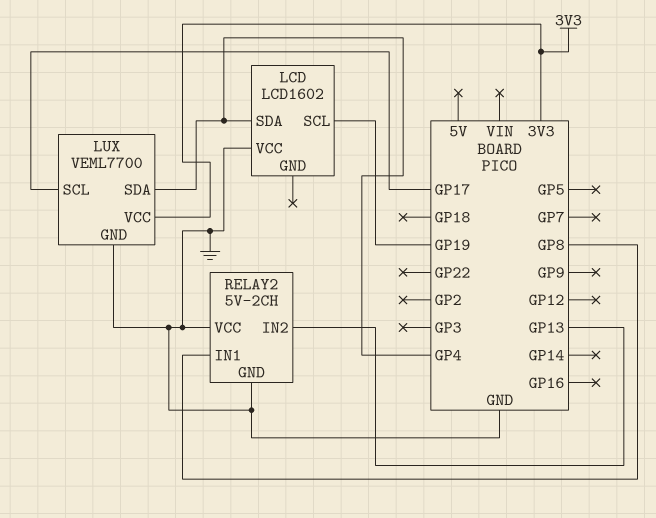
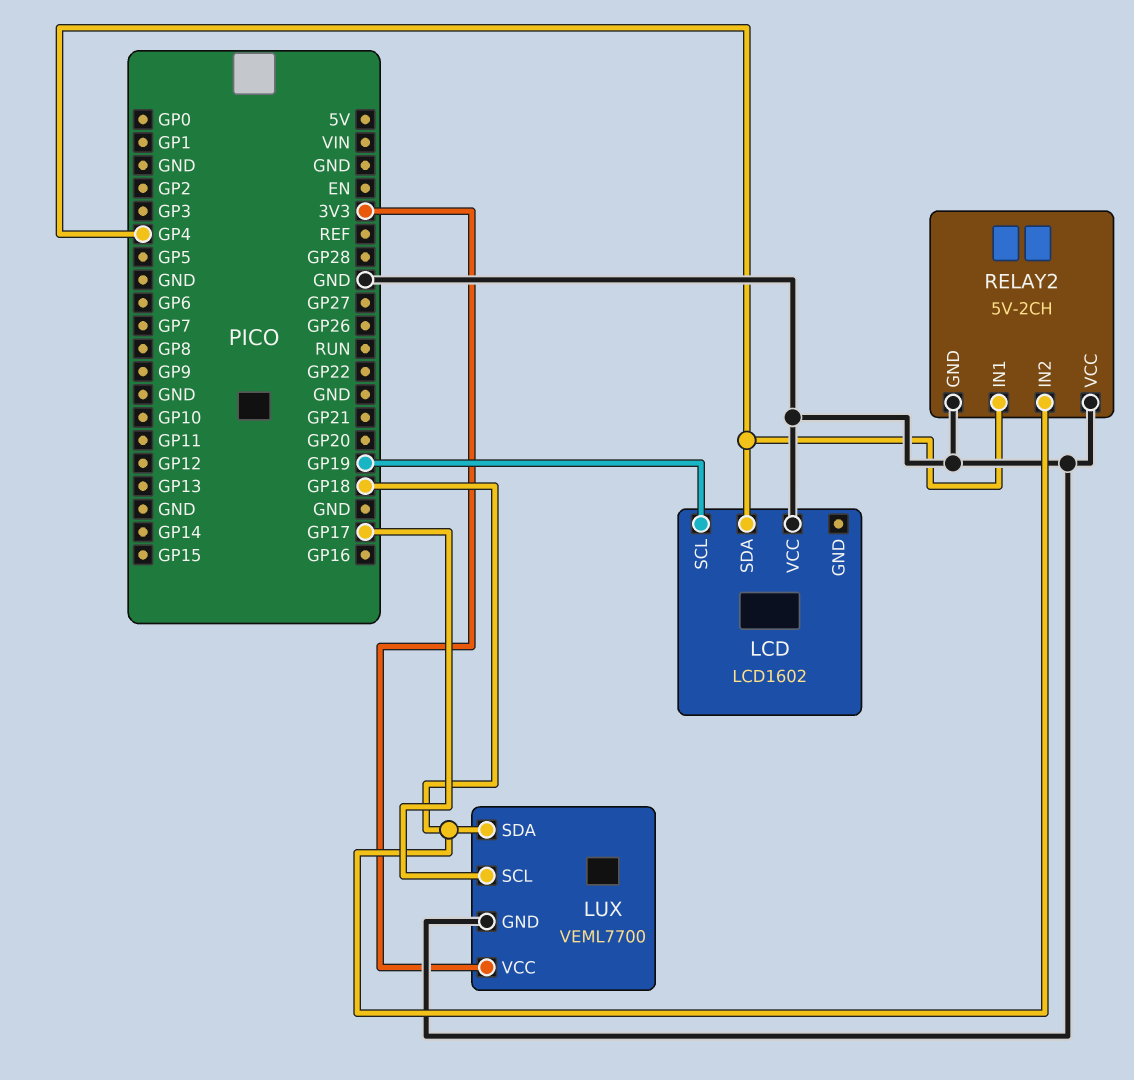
LUX pin SDA: GP4 -> GP18
RELAY2 pin IN1: GP8 -> GP4
RELAY2 pin IN2: GP13 -> GP18

